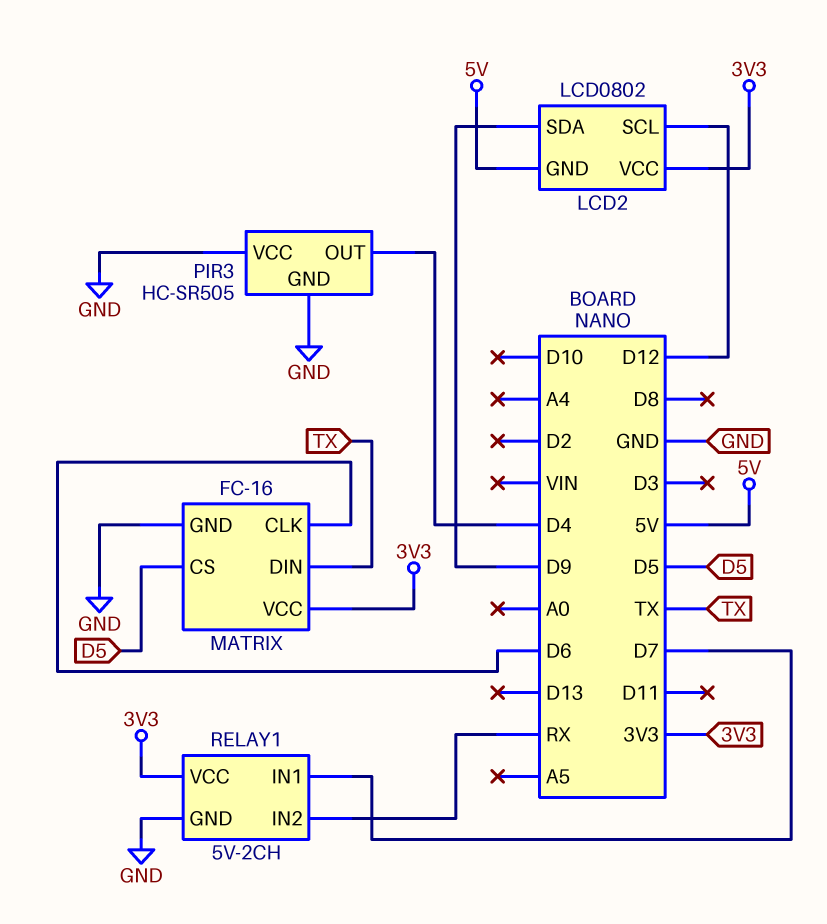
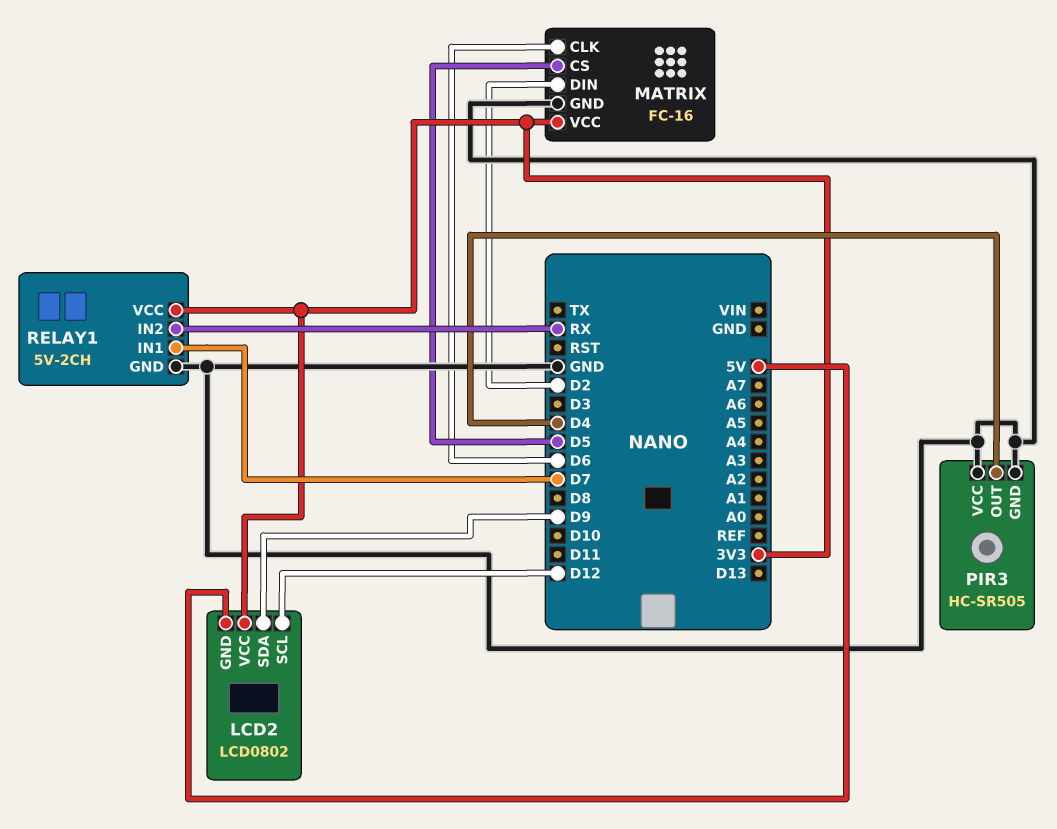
MATRIX pin DIN: TX -> D2

